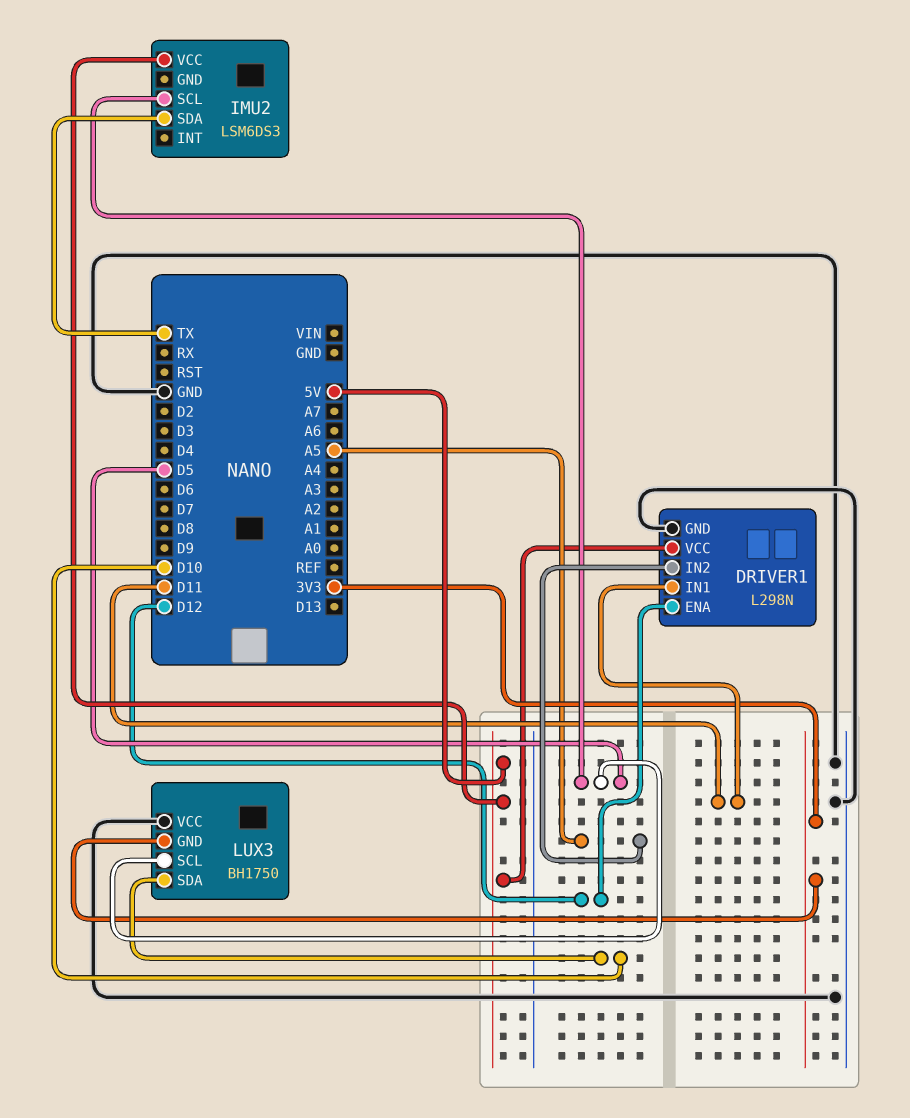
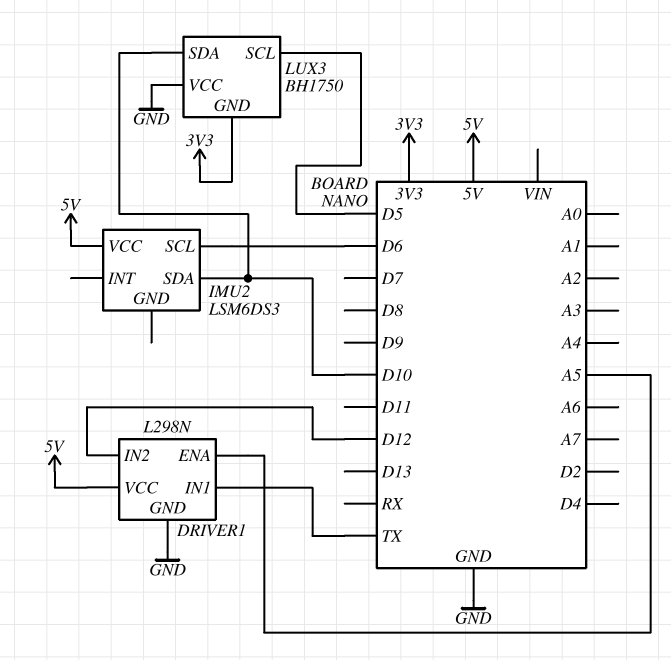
DRIVER1 pin ENA: D12 -> A5
DRIVER1 pin IN1: D11 -> TX
DRIVER1 pin IN2: A5 -> D12
IMU2 pin SCL: D5 -> D6
IMU2 pin SDA: TX -> D10

